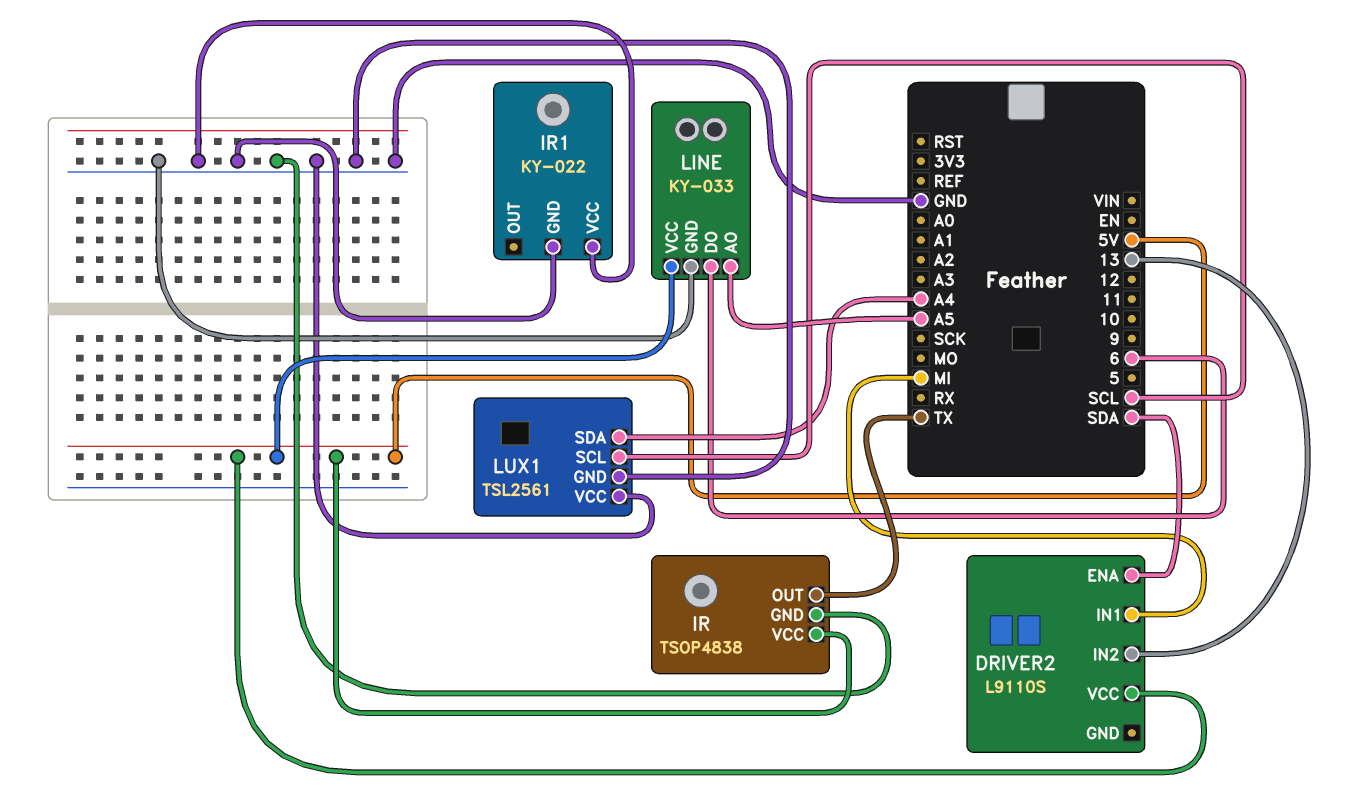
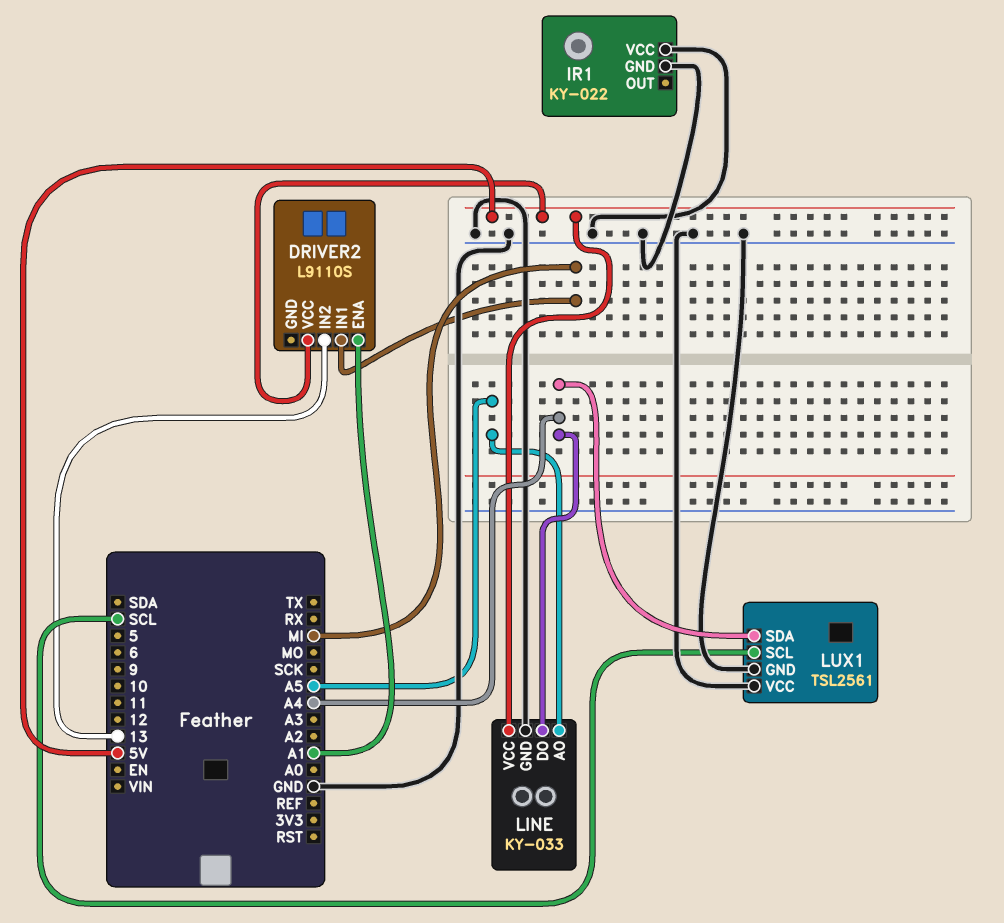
DRIVER2 pin ENA: SDA -> A1
IR: TSOP4838 -> none
IR pin GND: GND -> none
IR pin OUT: TX -> none
IR pin VCC: 5V -> none
LINE pin DO: 6 -> A4

